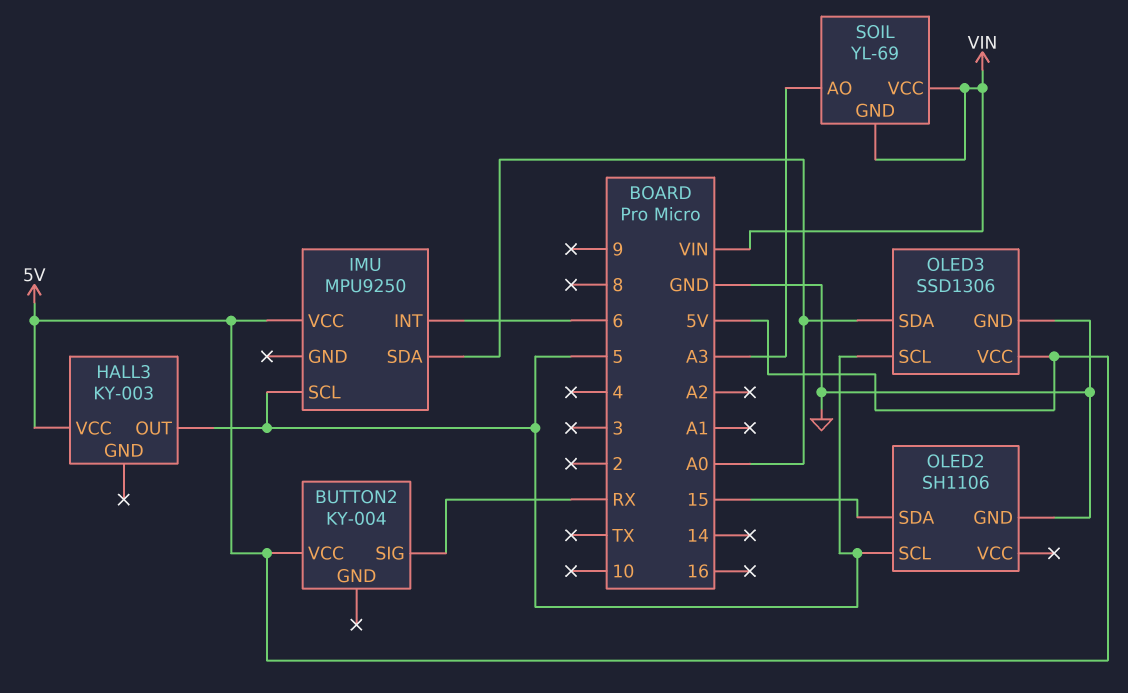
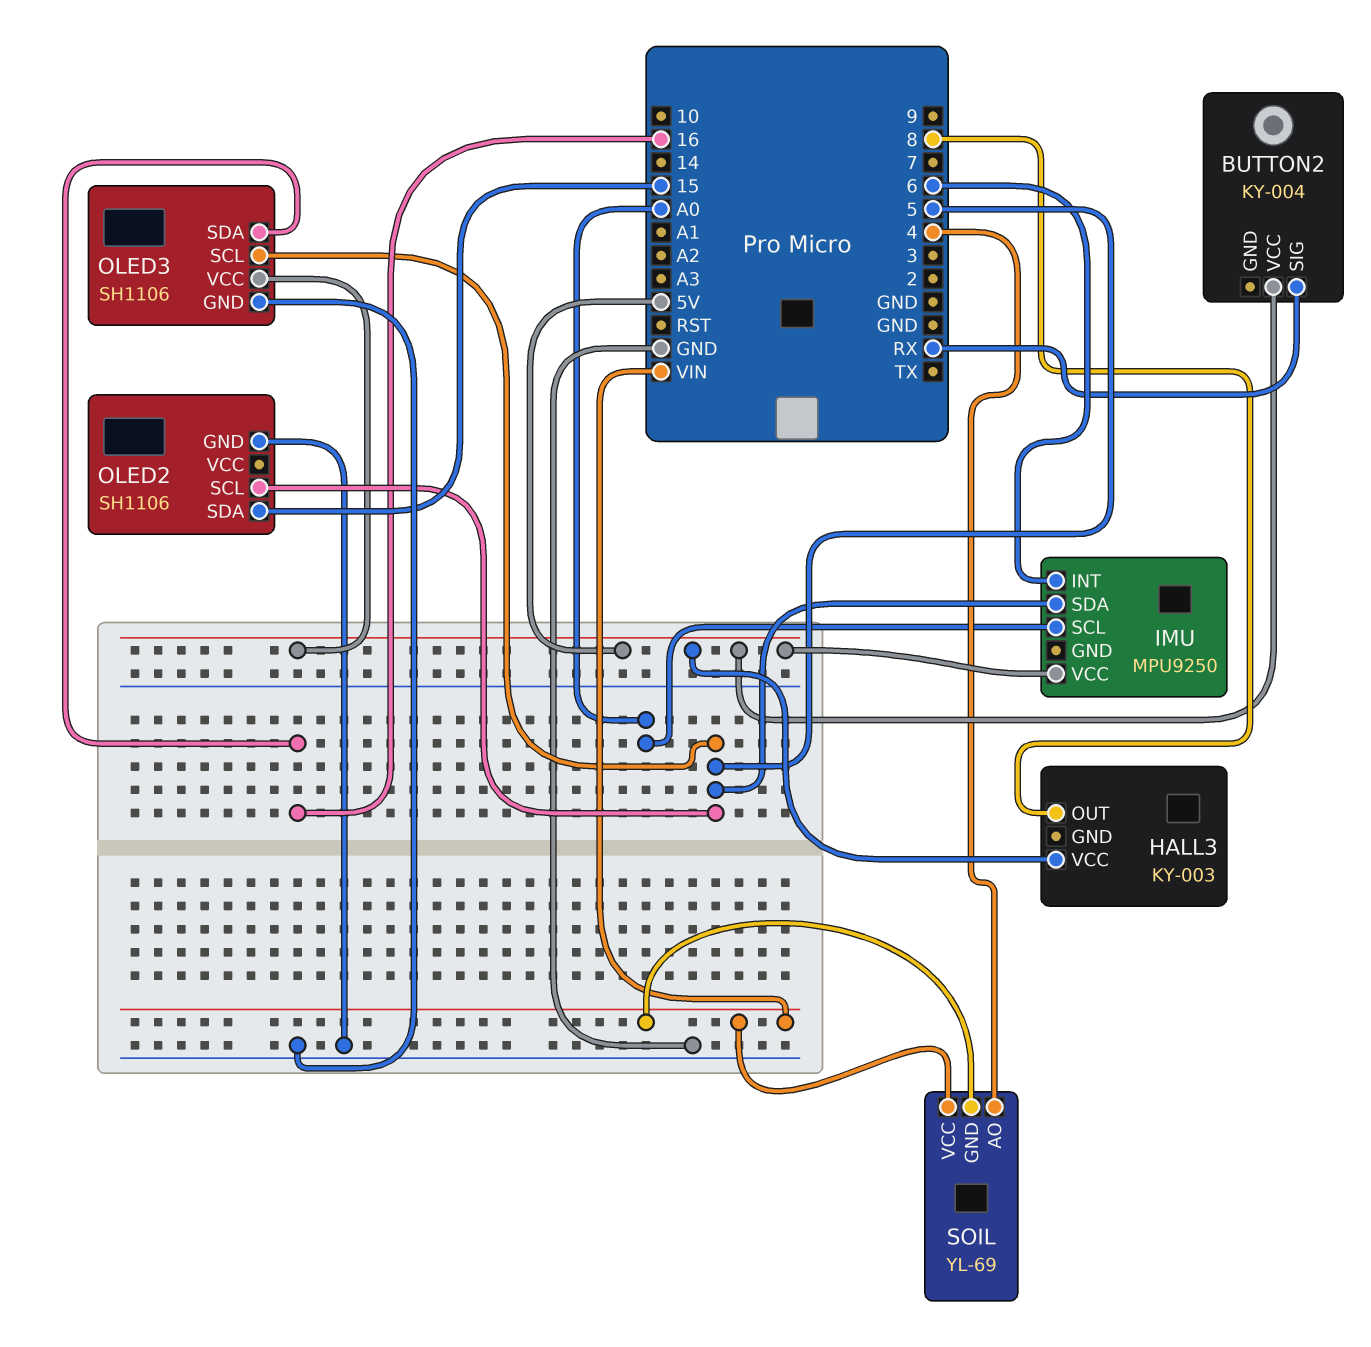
HALL3 pin OUT: 5 -> 8
IMU pin SCL: 5 -> A0
IMU pin SDA: A0 -> 5
OLED3: SSD1306 -> SH1106
OLED3 pin SDA: A0 -> 16
SOIL pin AO: A3 -> 4

